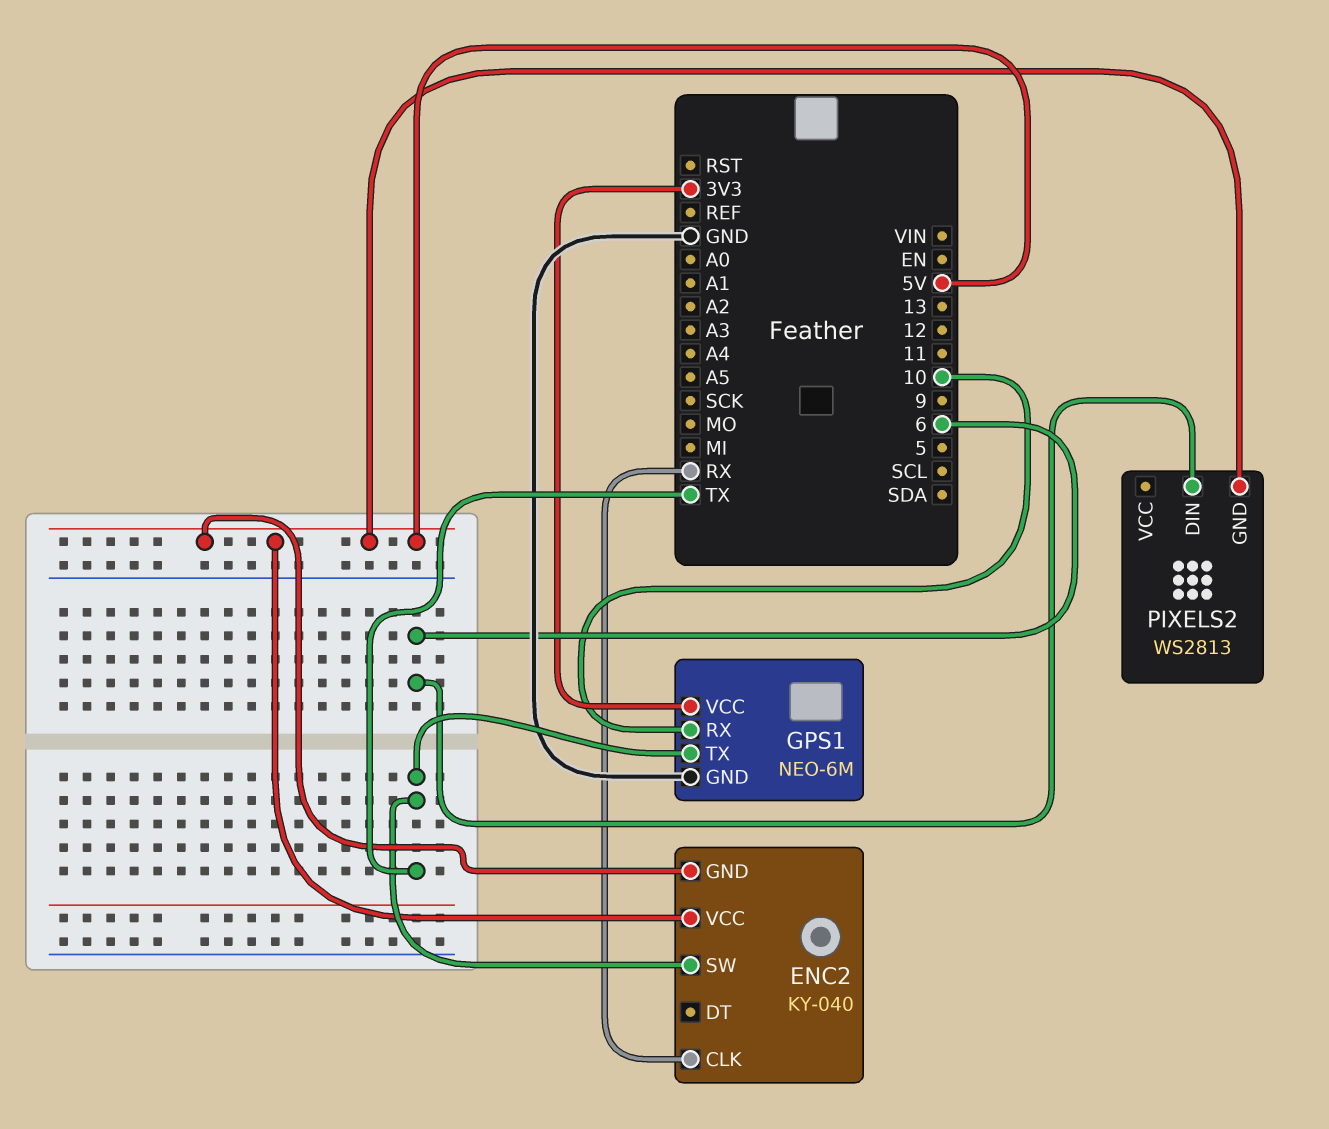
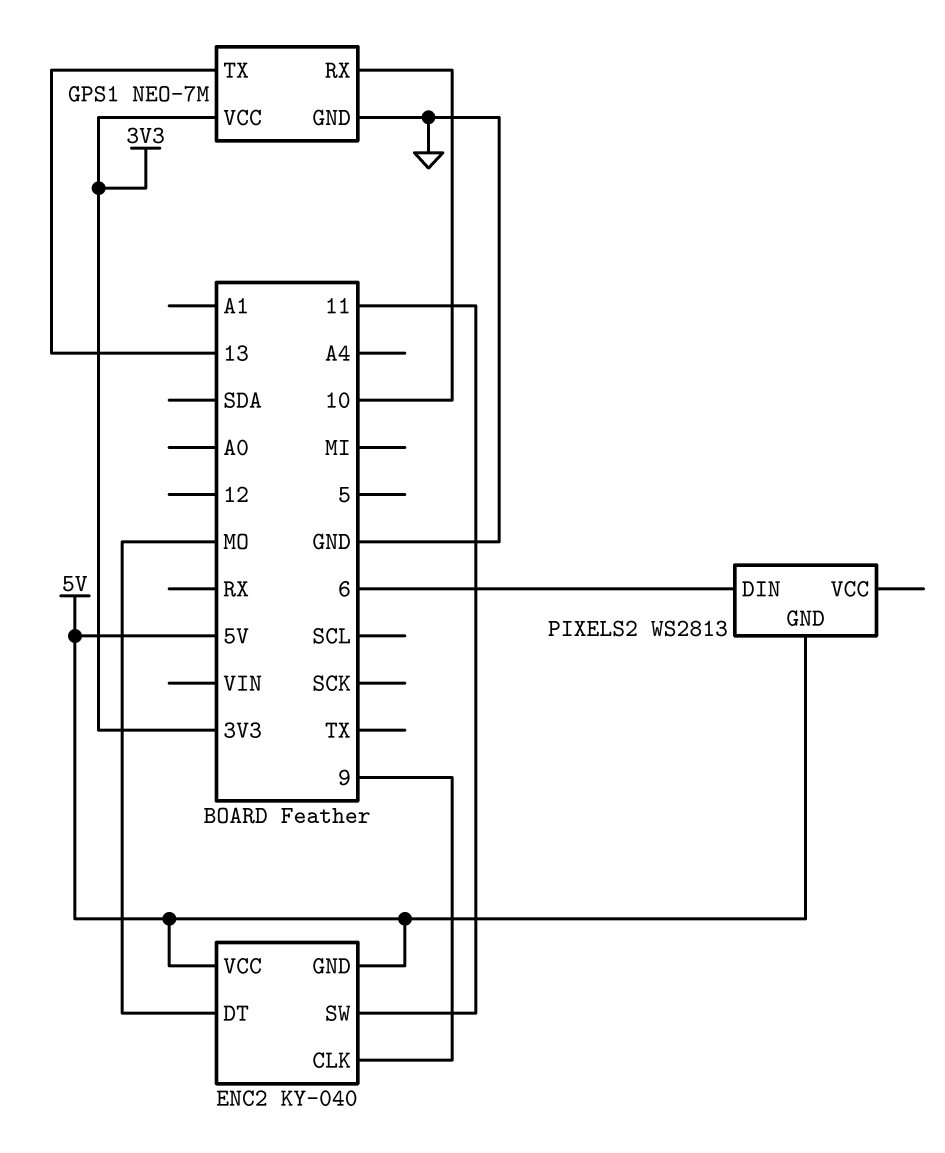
ENC2 pin CLK: RX -> 9
ENC2 pin DT: none -> MO
ENC2 pin SW: TX -> 11
GPS1: NEO-6M -> NEO-7M
GPS1 pin TX: TX -> 13

